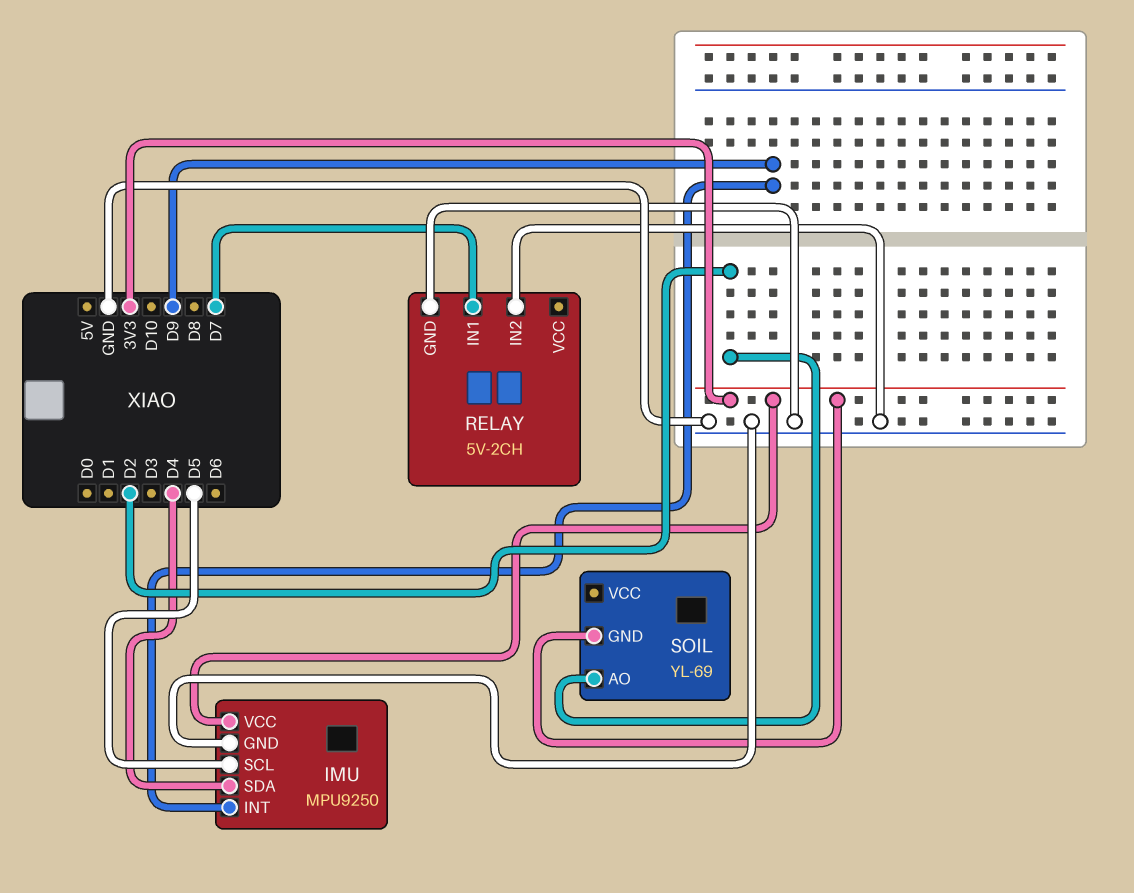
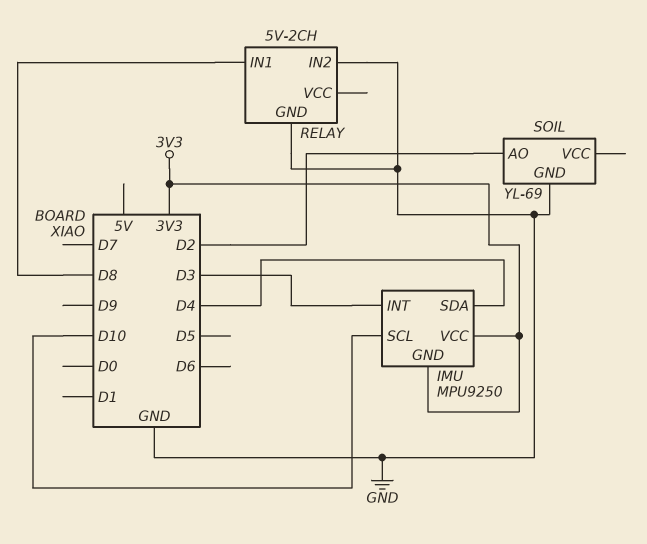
IMU pin GND: GND -> 3V3
IMU pin INT: D9 -> D3
IMU pin SCL: D5 -> D10
RELAY pin IN1: D7 -> D8
SOIL pin GND: 3V3 -> GND

